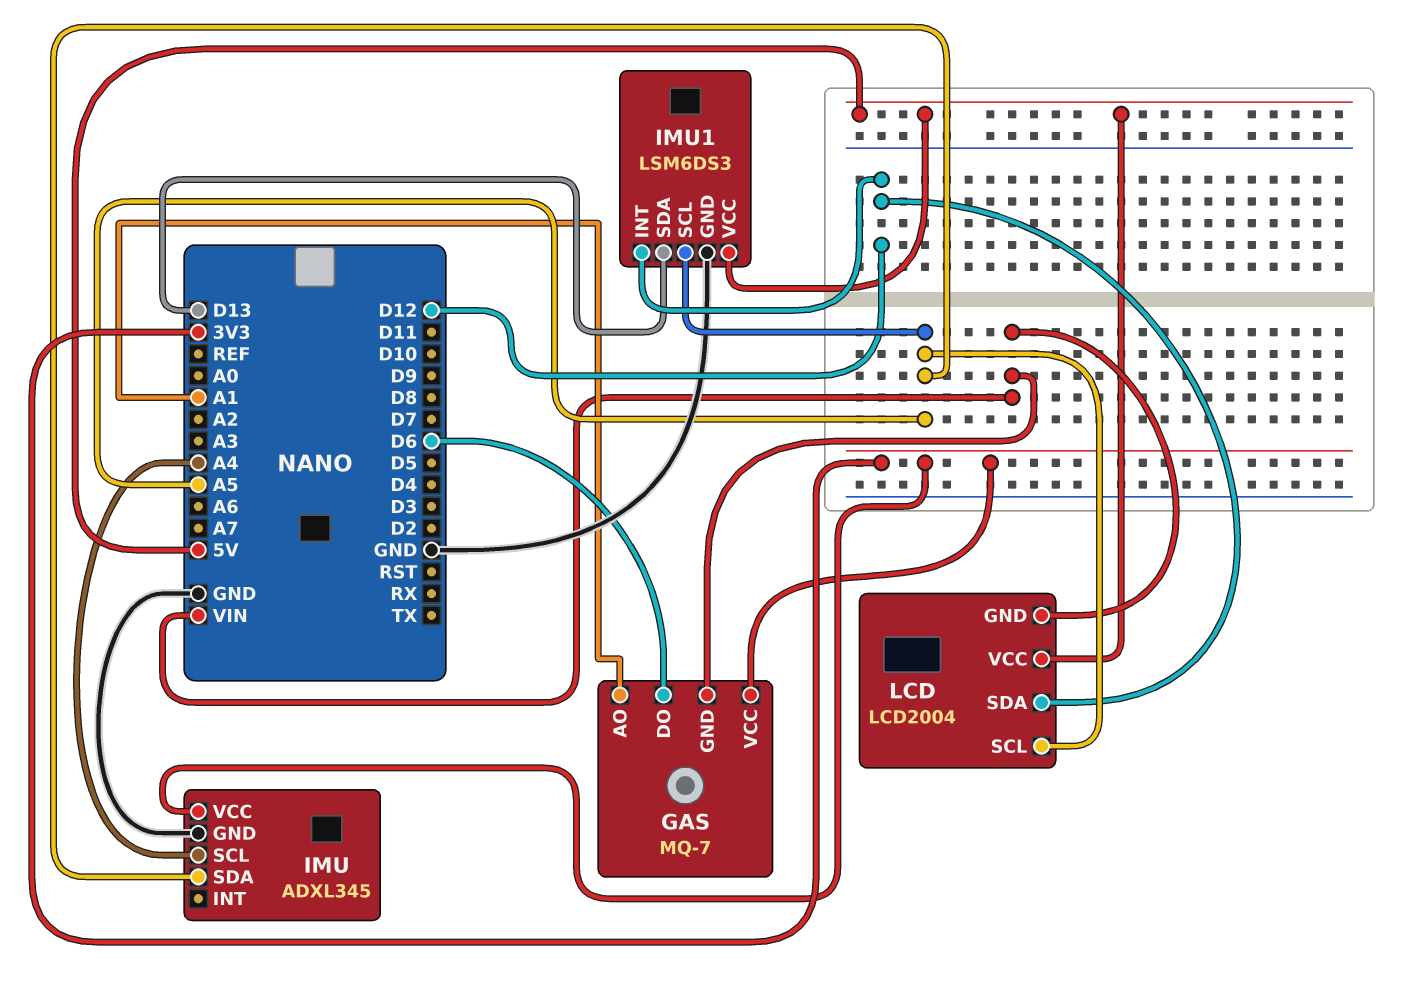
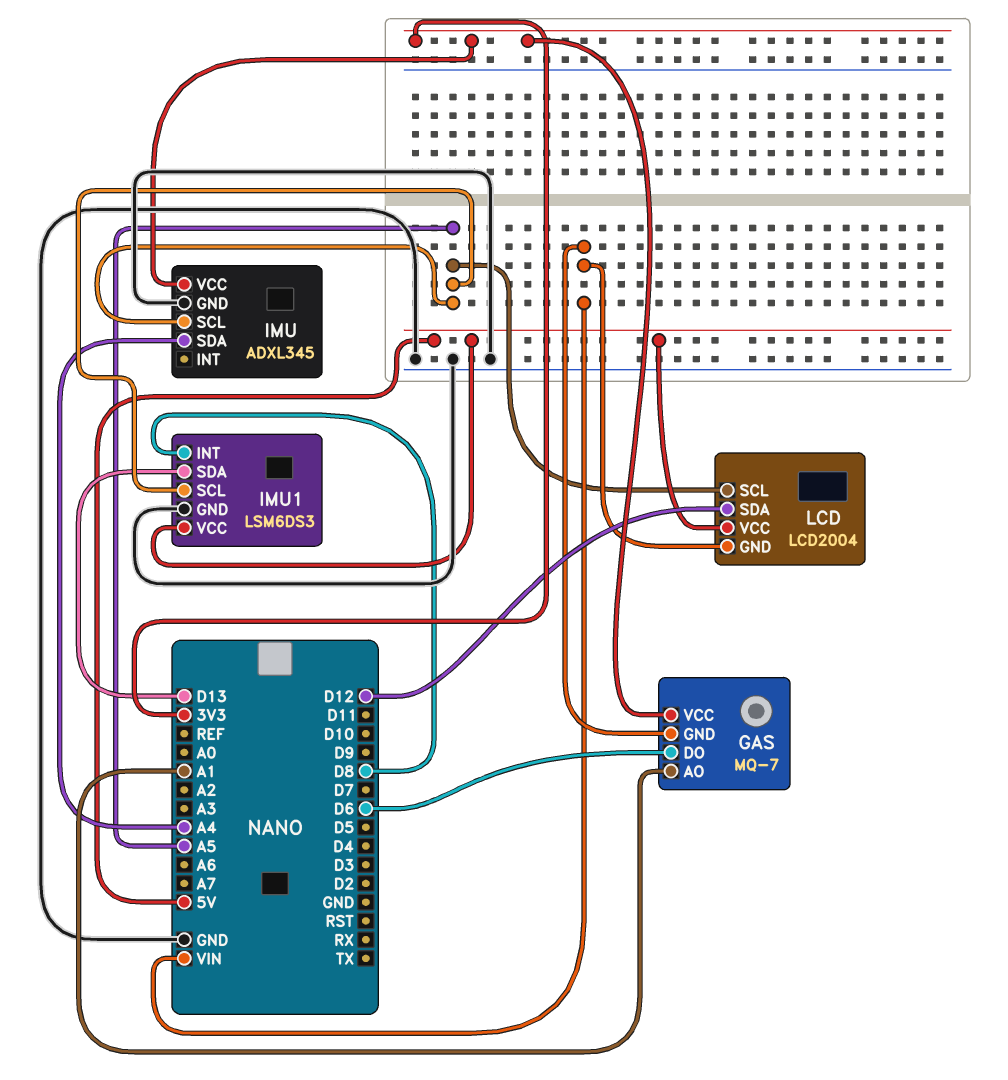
IMU pin SCL: A4 -> A5
IMU pin SDA: A5 -> A4
IMU1 pin INT: D12 -> D8

